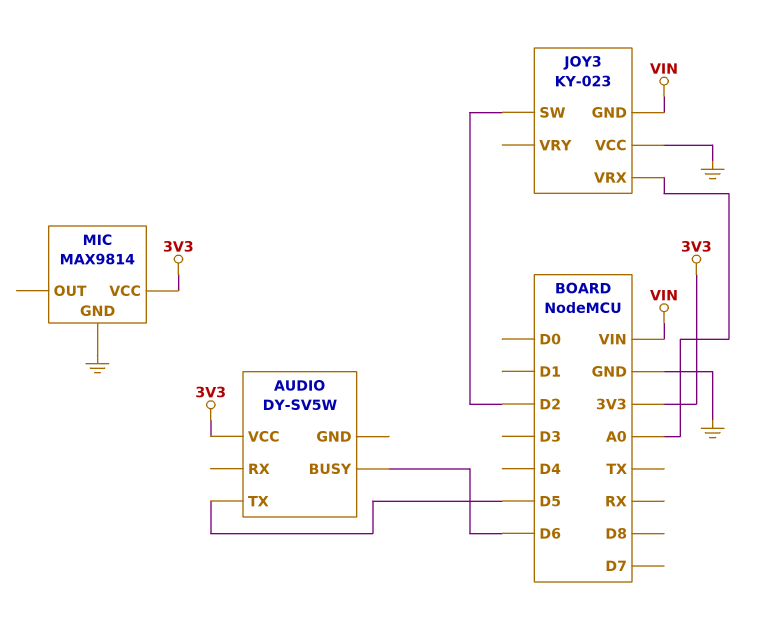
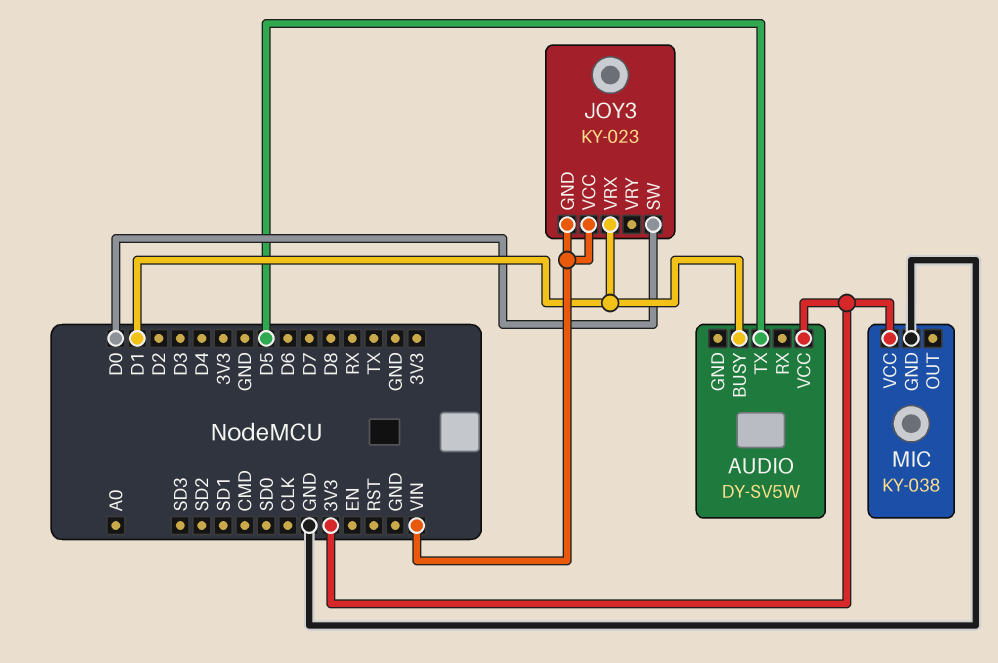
AUDIO pin BUSY: D6 -> D1
JOY3 pin SW: D2 -> D0
JOY3 pin VCC: GND -> VIN
JOY3 pin VRX: A0 -> D1
MIC: MAX9814 -> KY-038

